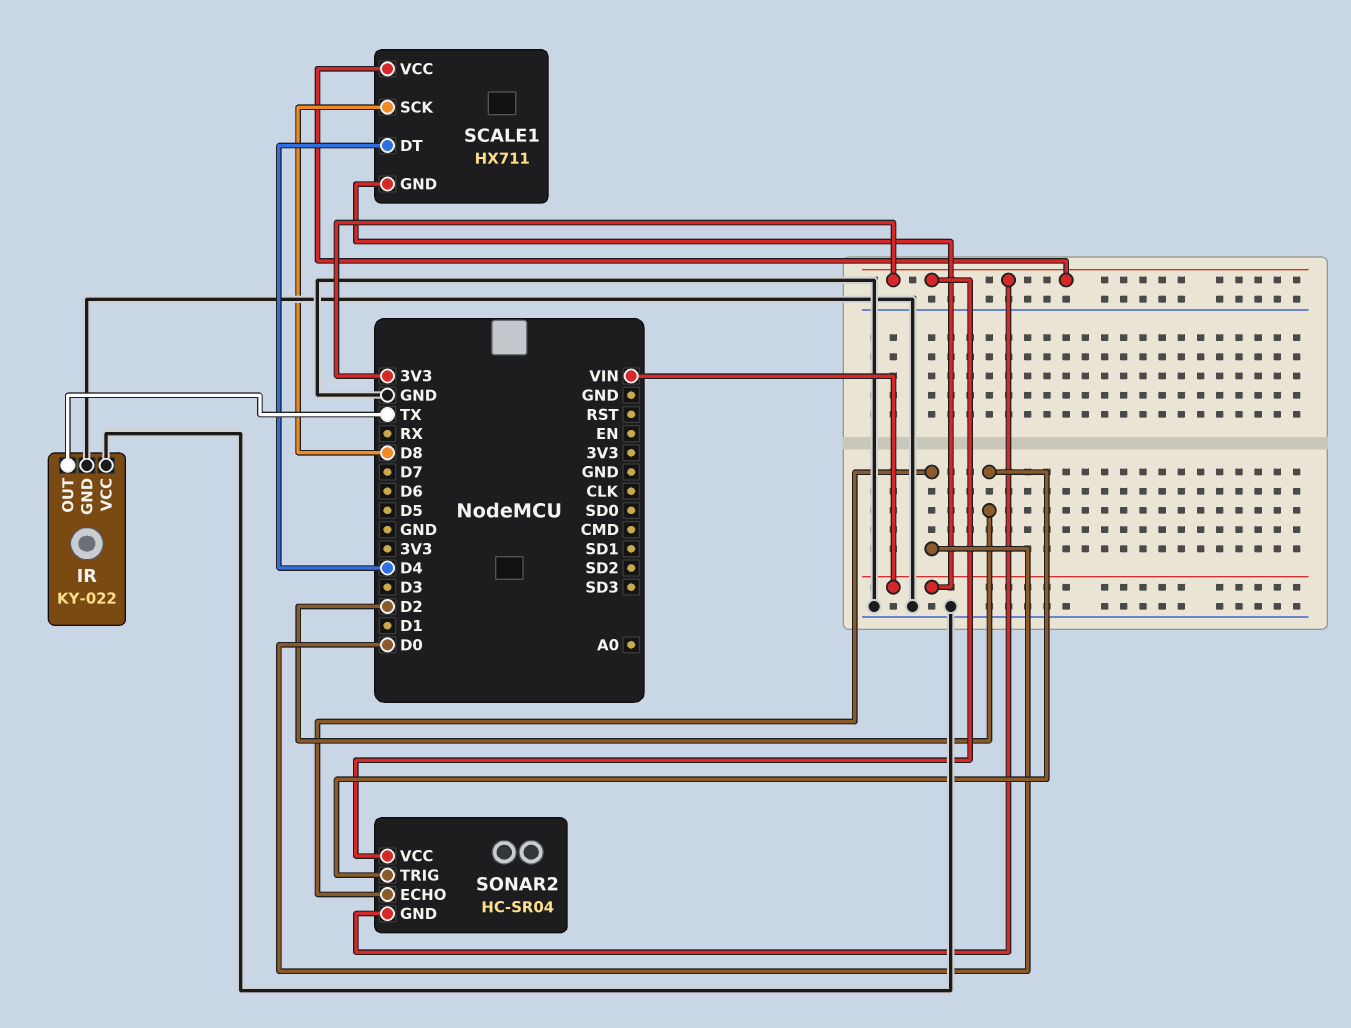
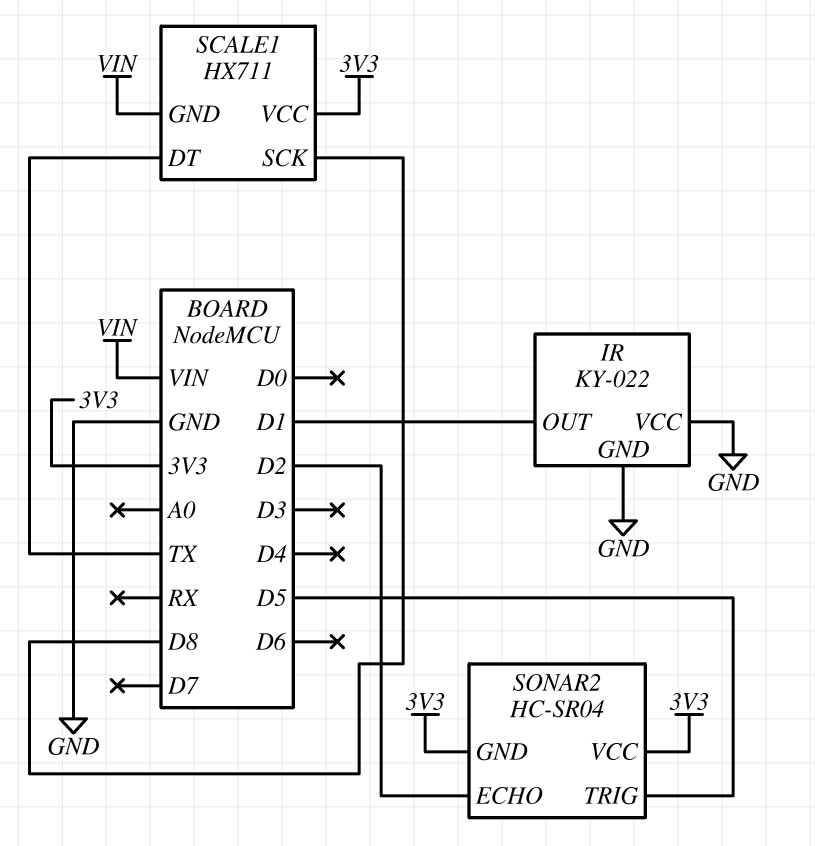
IR pin OUT: TX -> D1
SCALE1 pin DT: D4 -> TX
SONAR2 pin ECHO: D0 -> D2
SONAR2 pin TRIG: D2 -> D5

